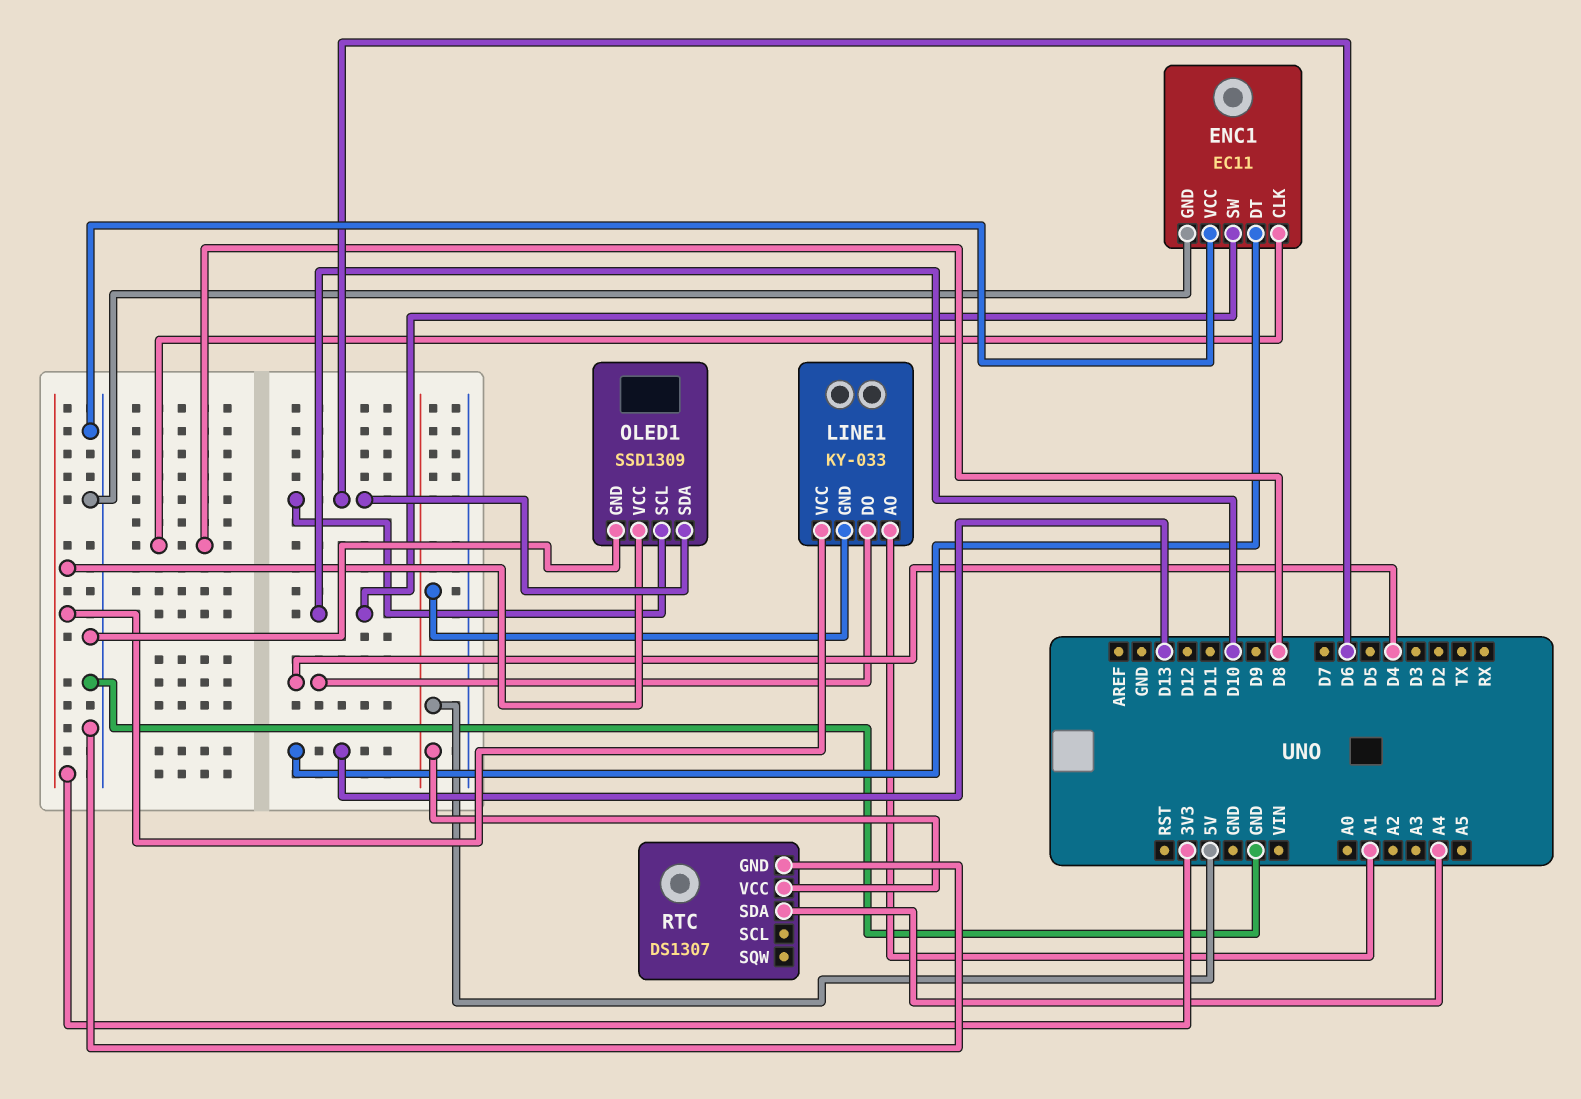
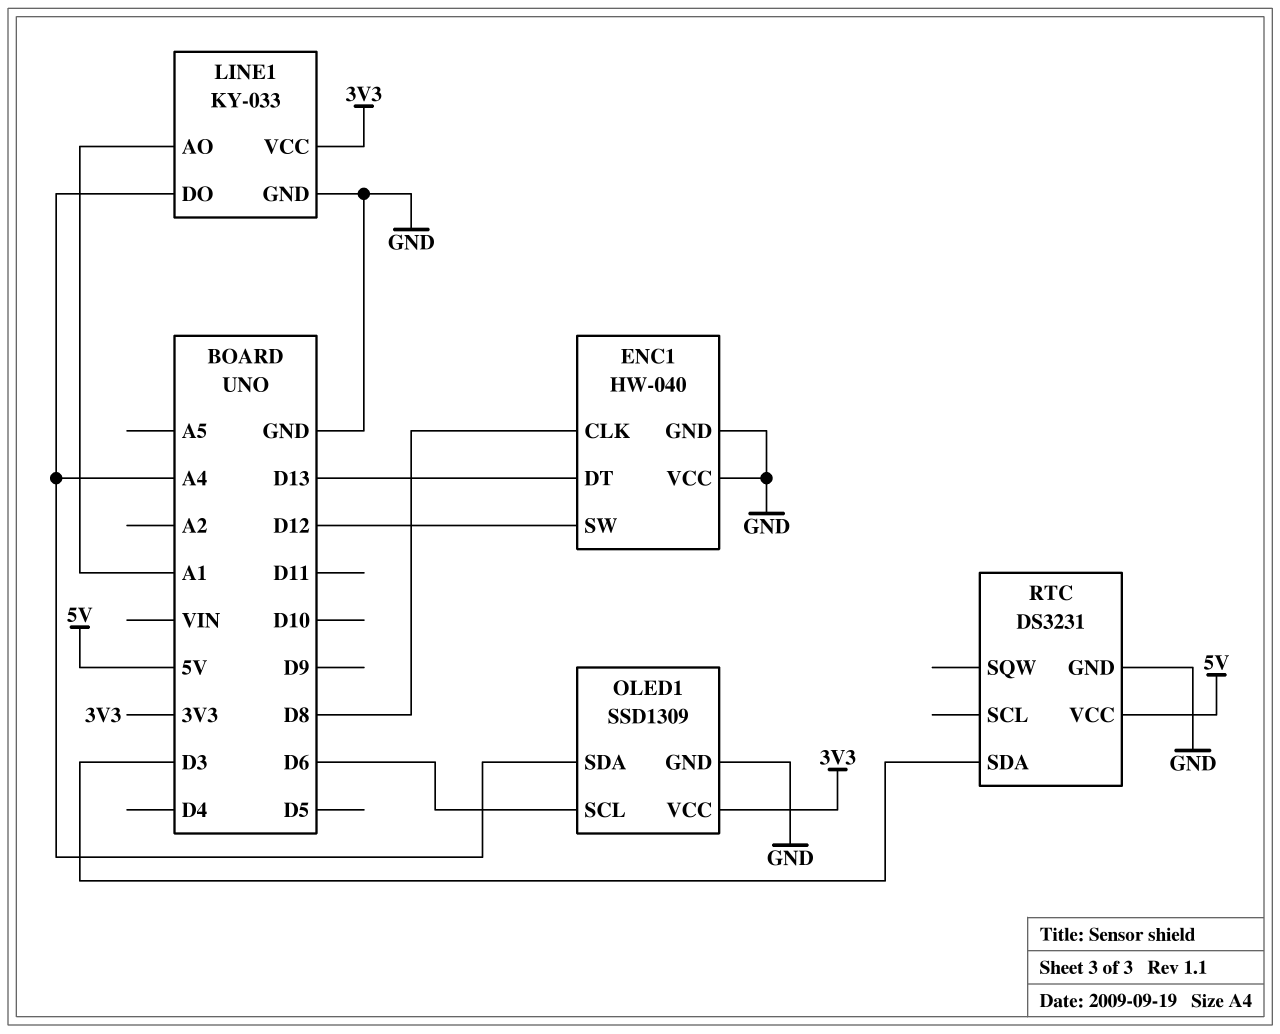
ENC1: EC11 -> HW-040
ENC1 pin SW: D10 -> D12
LINE1 pin DO: D4 -> A4
LINE1 pin GND: 5V -> GND
OLED1 pin SDA: D6 -> A4
RTC: DS1307 -> DS3231
RTC pin SDA: A4 -> D3

